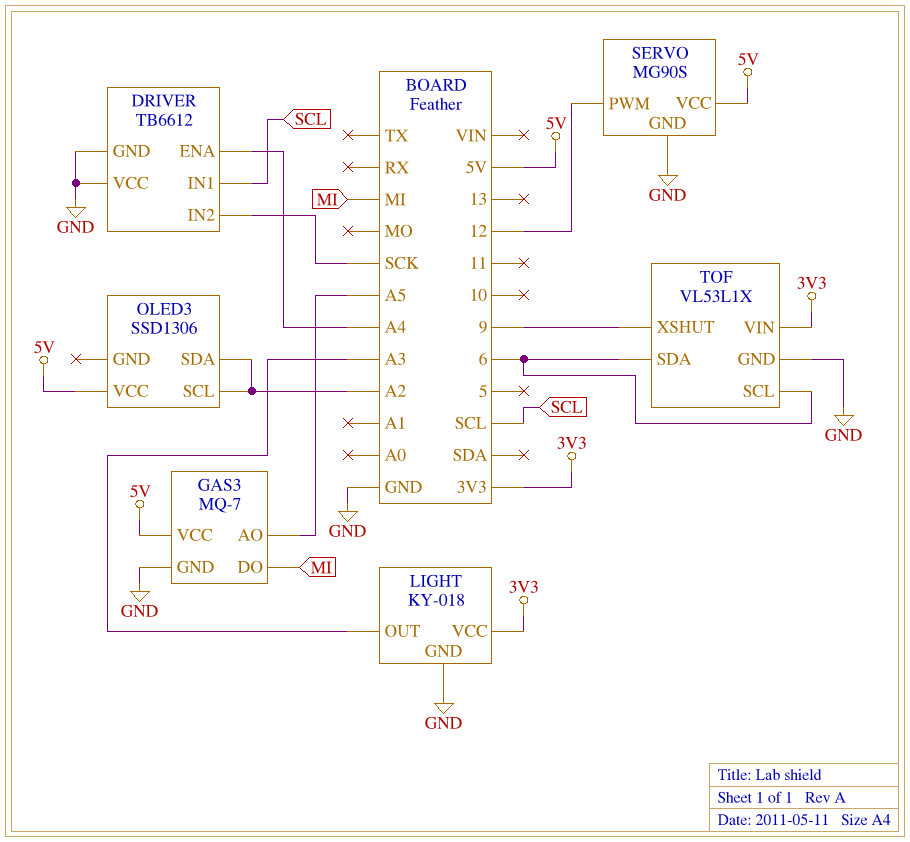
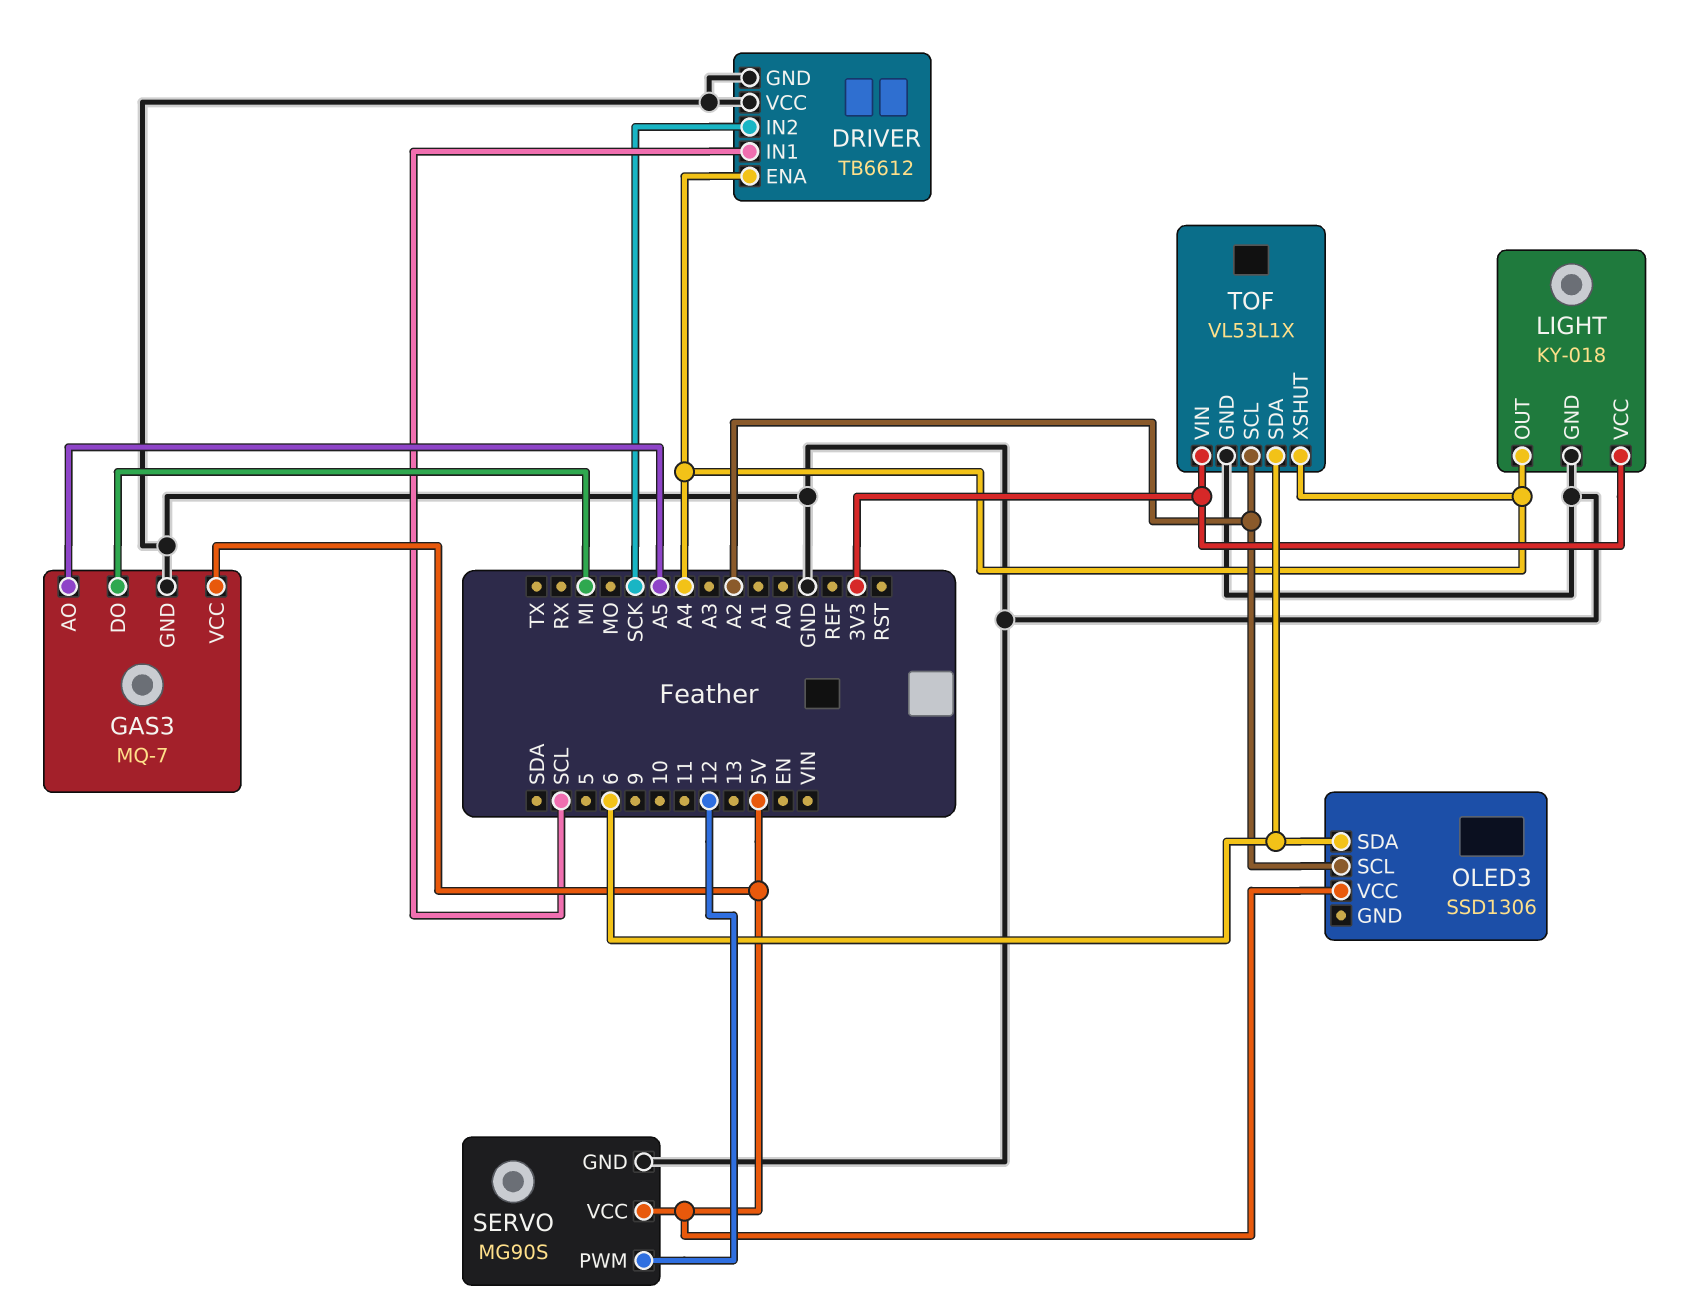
LIGHT pin OUT: A3 -> A4
OLED3 pin SDA: A2 -> 6
TOF pin SCL: 6 -> A2
TOF pin XSHUT: 9 -> A4

